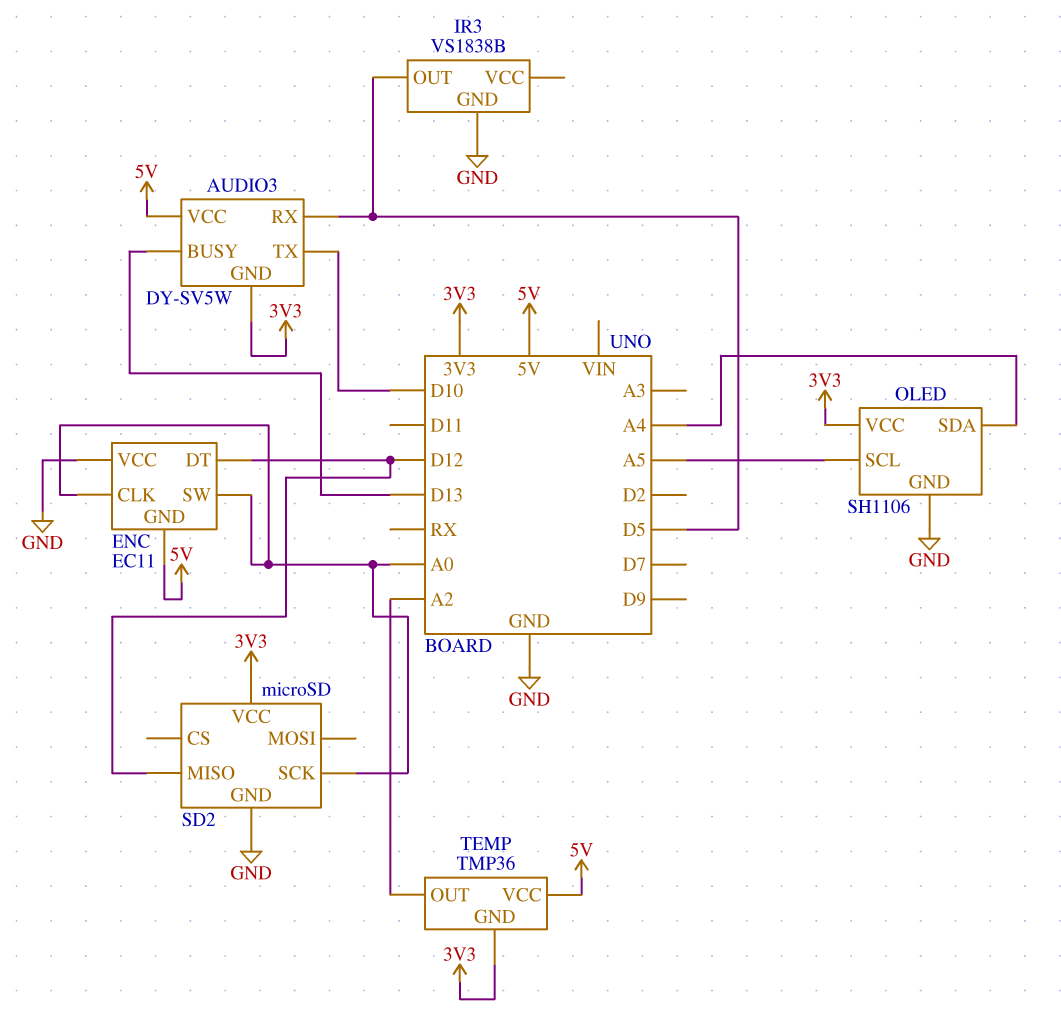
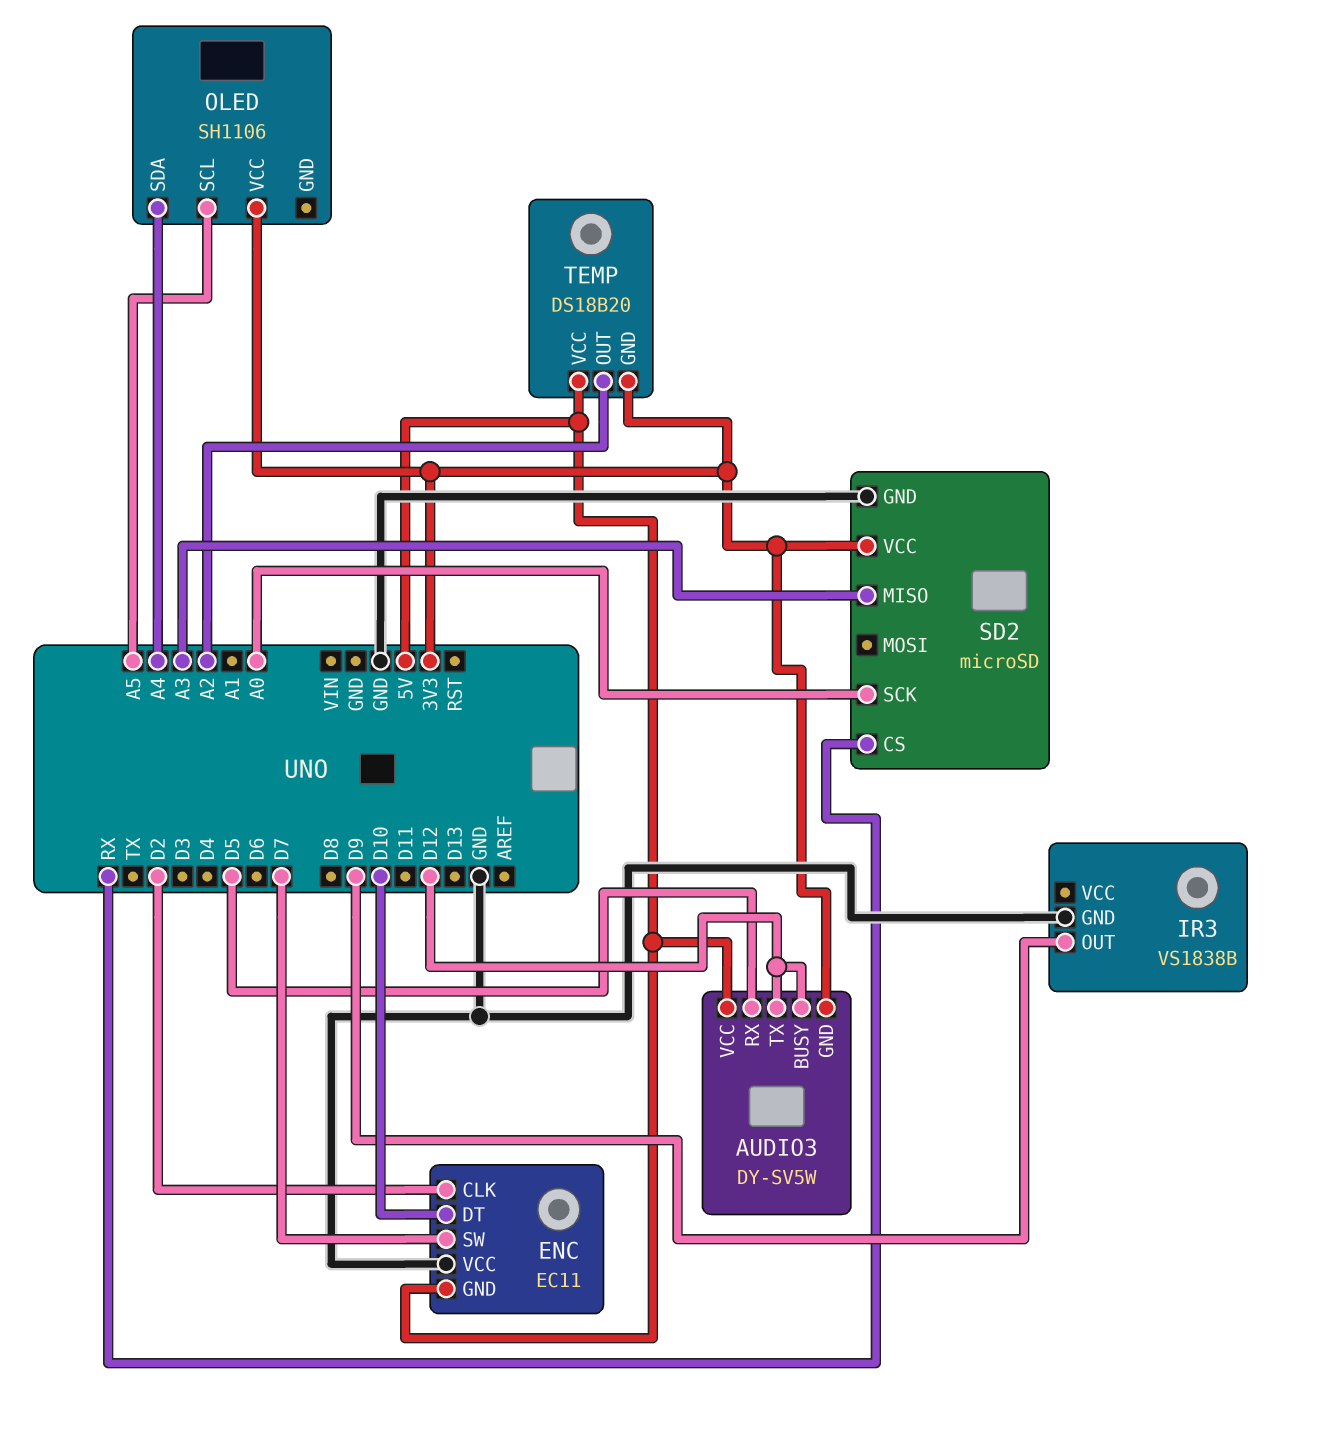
AUDIO3 pin BUSY: D13 -> D12
AUDIO3 pin TX: D10 -> D12
ENC pin CLK: A0 -> D2
ENC pin DT: D12 -> D10
ENC pin SW: A0 -> D7
IR3 pin OUT: D5 -> D9
OLED pin GND: GND -> none
SD2 pin CS: none -> RX
SD2 pin MISO: D12 -> A3
TEMP: TMP36 -> DS18B20

